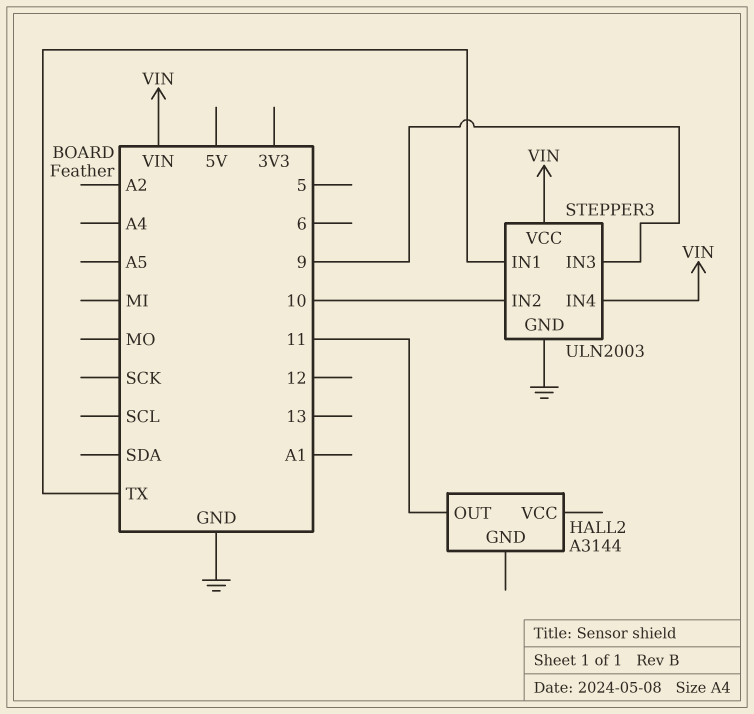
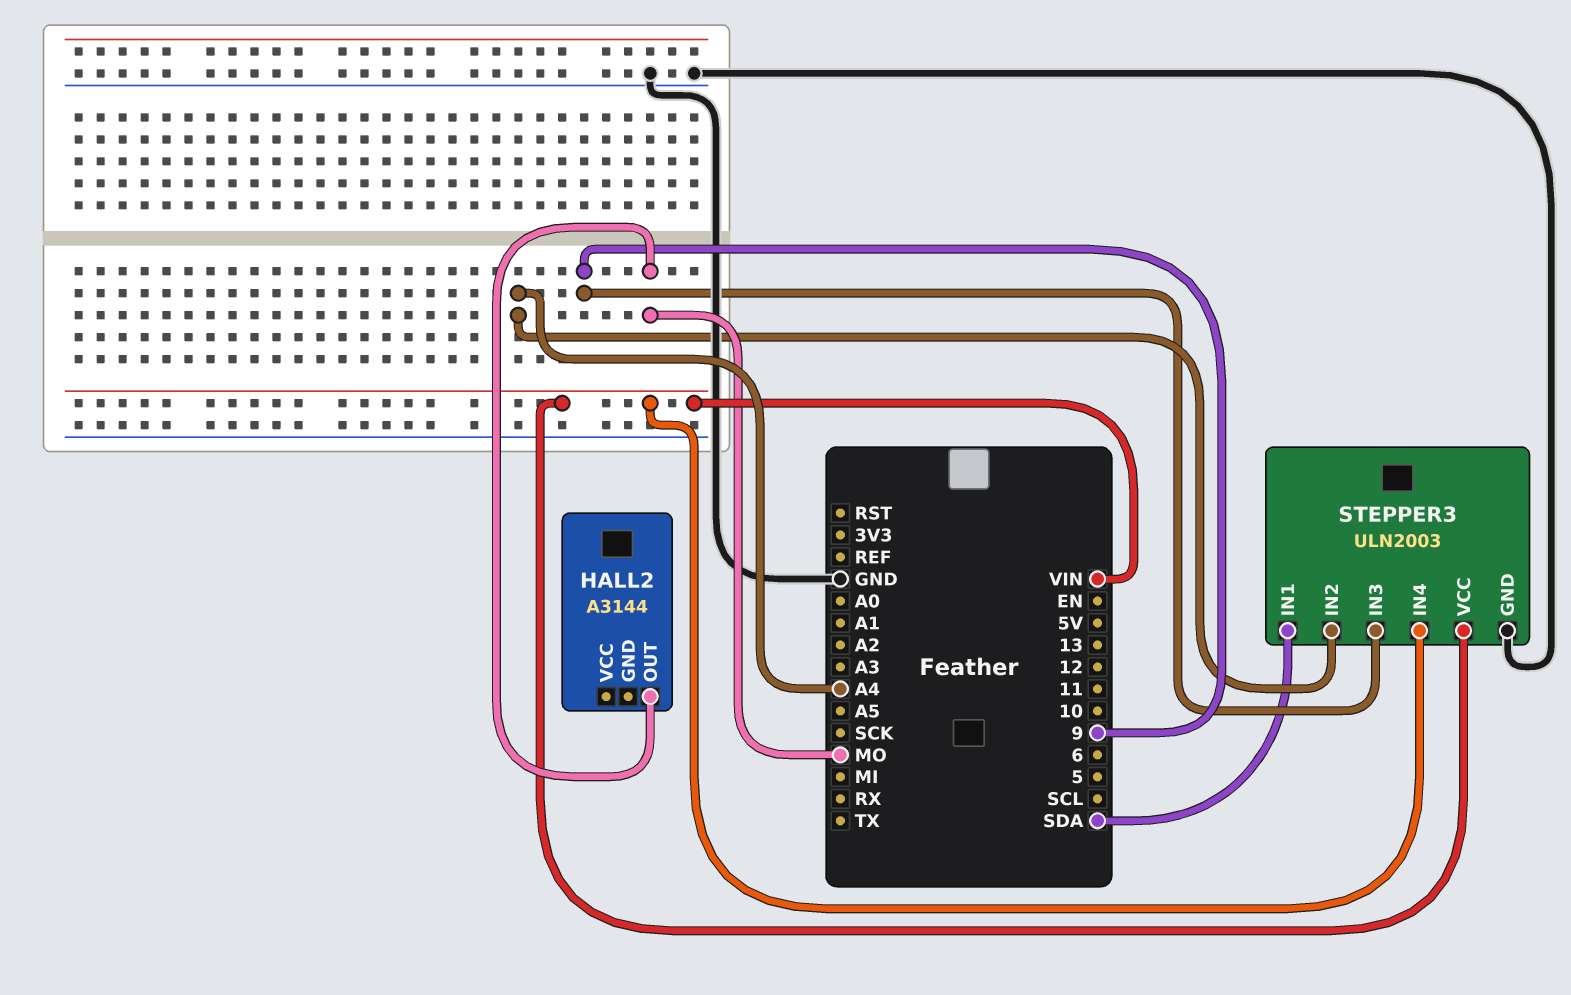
HALL2 pin OUT: 11 -> MO
STEPPER3 pin IN1: TX -> SDA
STEPPER3 pin IN2: 10 -> A4

